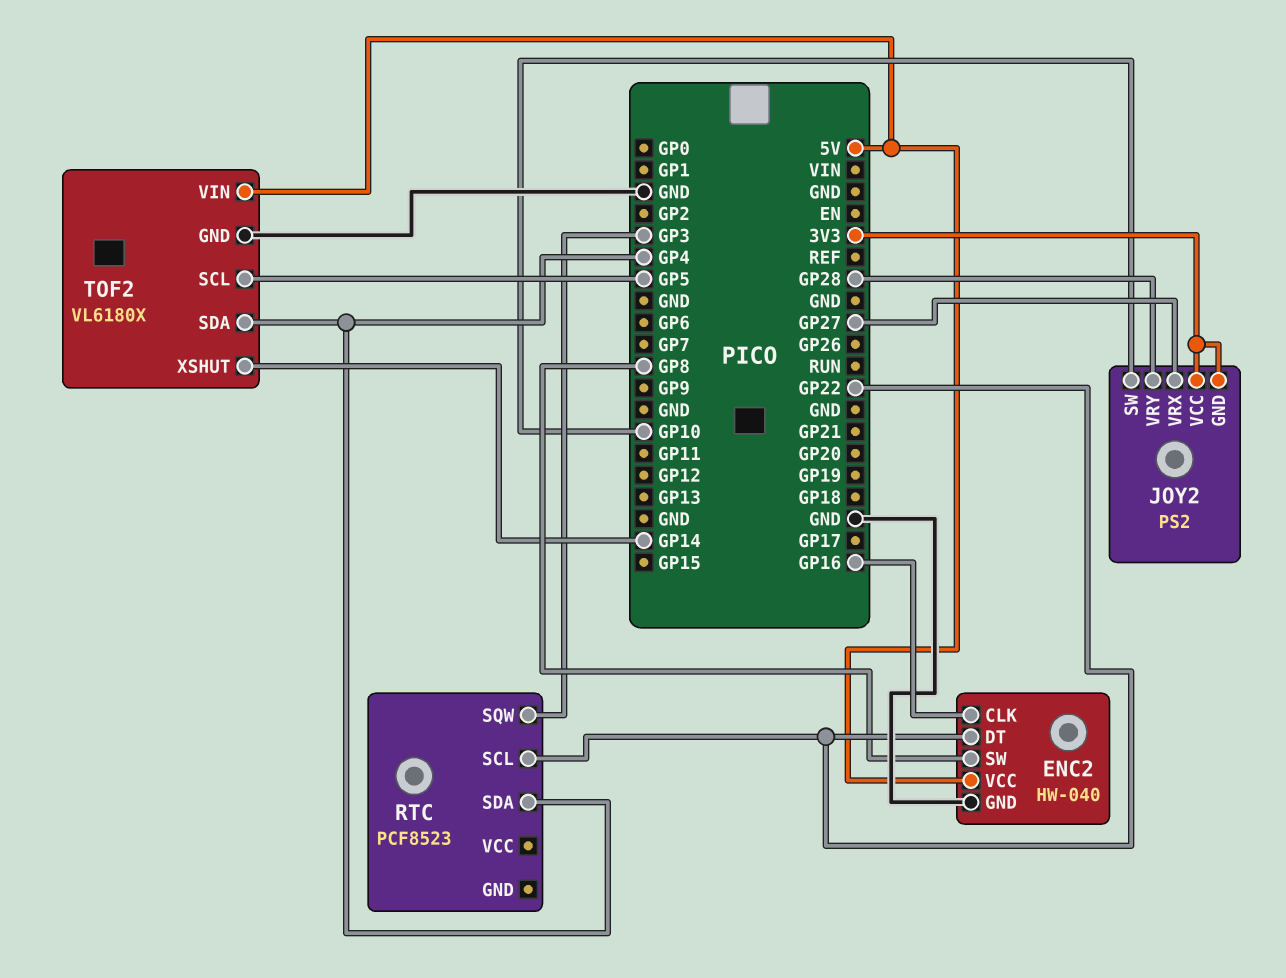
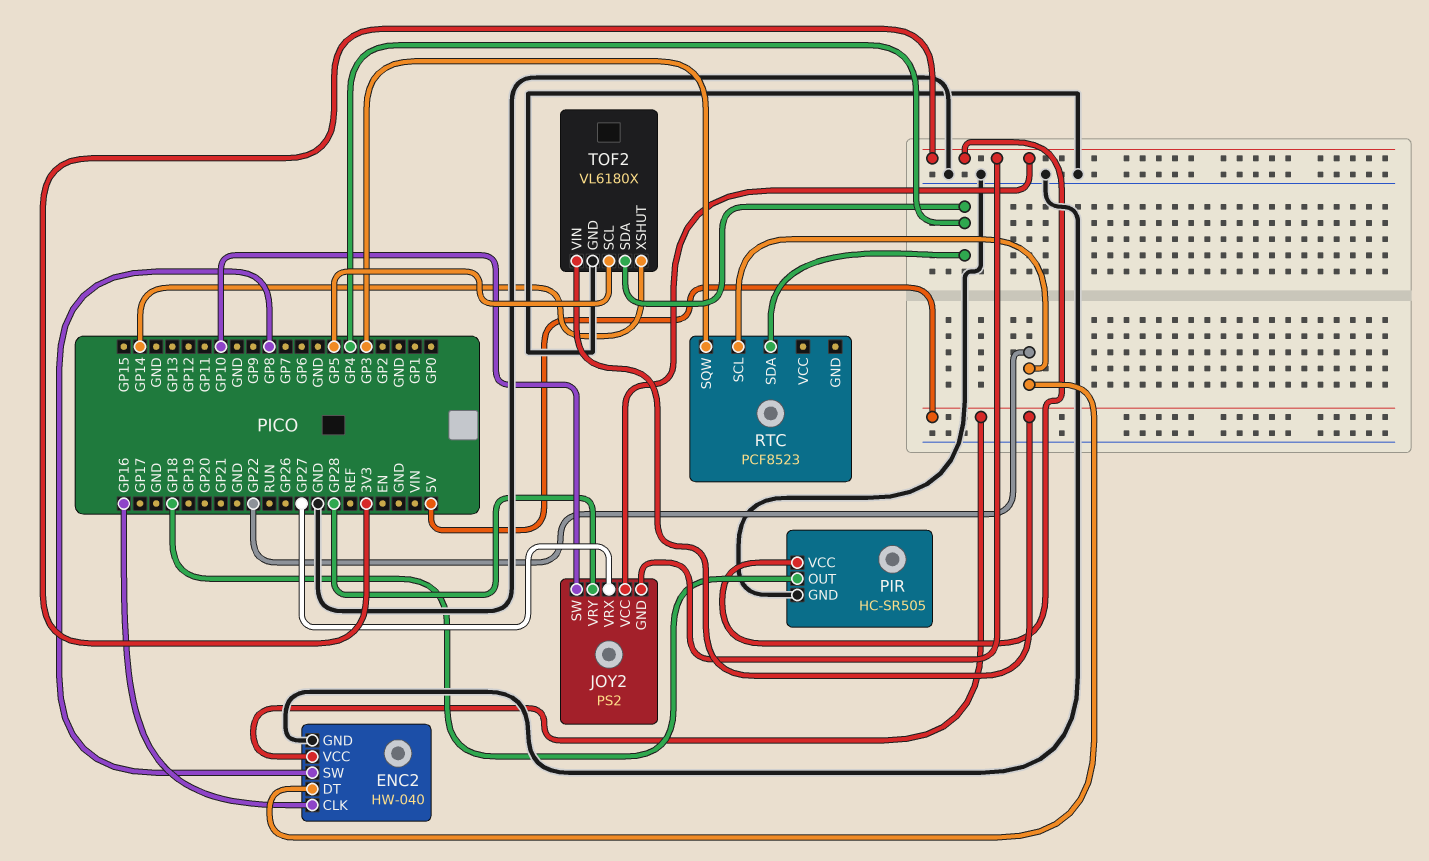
PIR: none -> HC-SR505
PIR pin GND: none -> GND
PIR pin OUT: none -> GP18
PIR pin VCC: none -> 3V3

